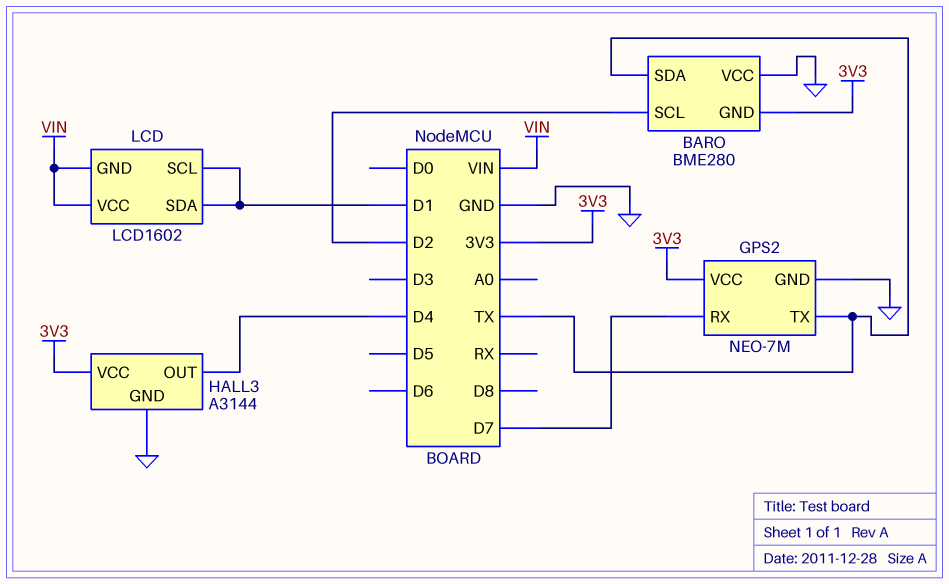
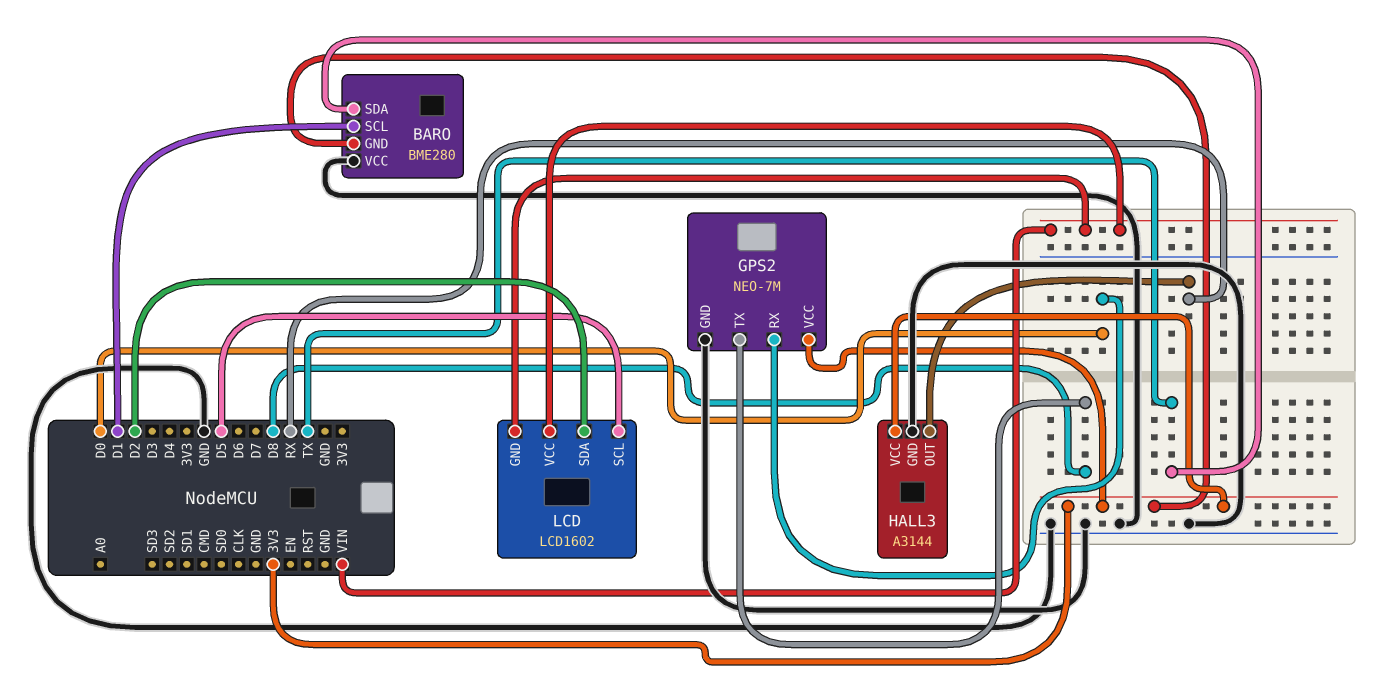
BARO pin SCL: D2 -> D1
GPS2 pin RX: D7 -> D0
GPS2 pin TX: TX -> D8
HALL3 pin OUT: D4 -> RX
LCD pin SCL: D1 -> D5
LCD pin SDA: D1 -> D2

